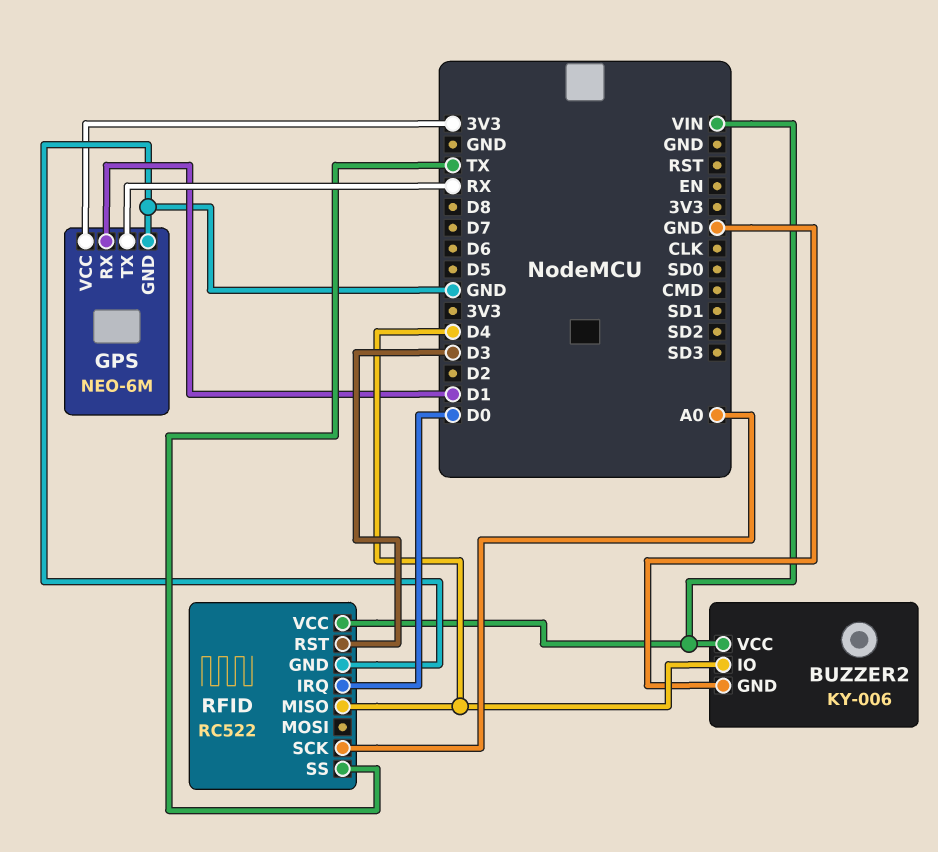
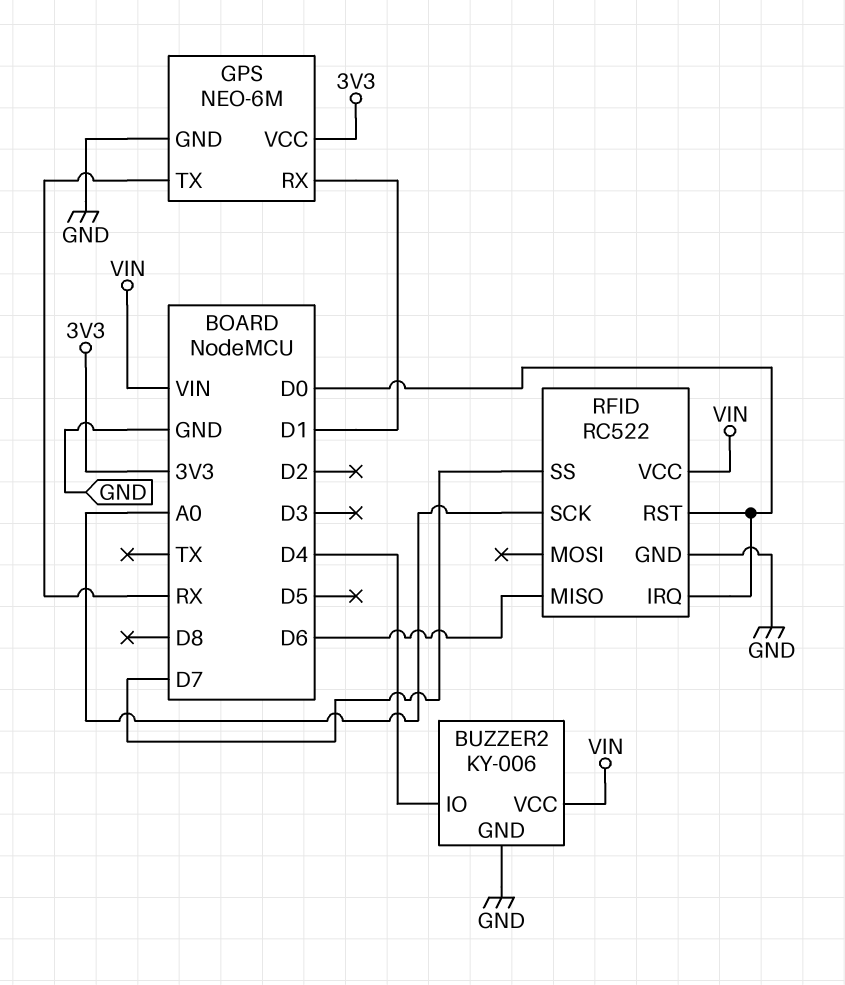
RFID pin MISO: D4 -> D6
RFID pin RST: D3 -> D0
RFID pin SS: TX -> D7

